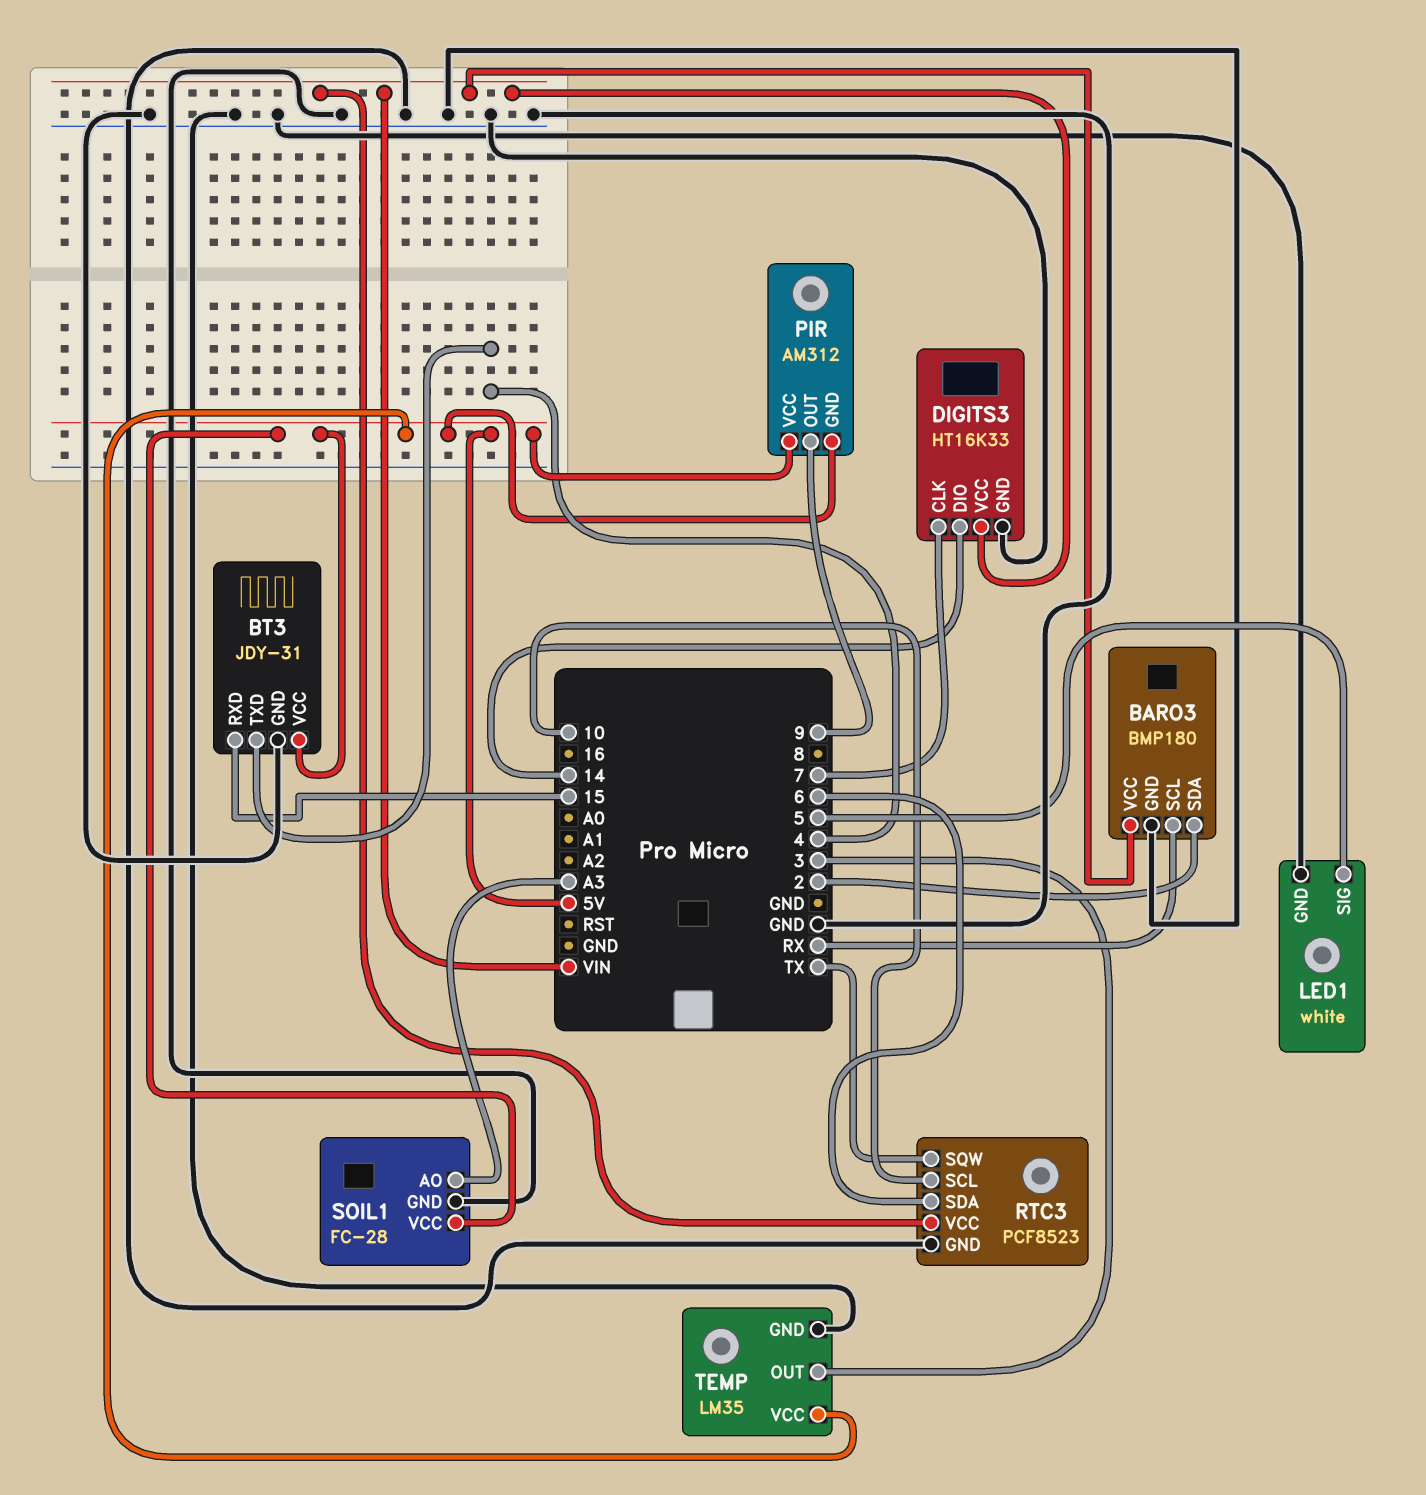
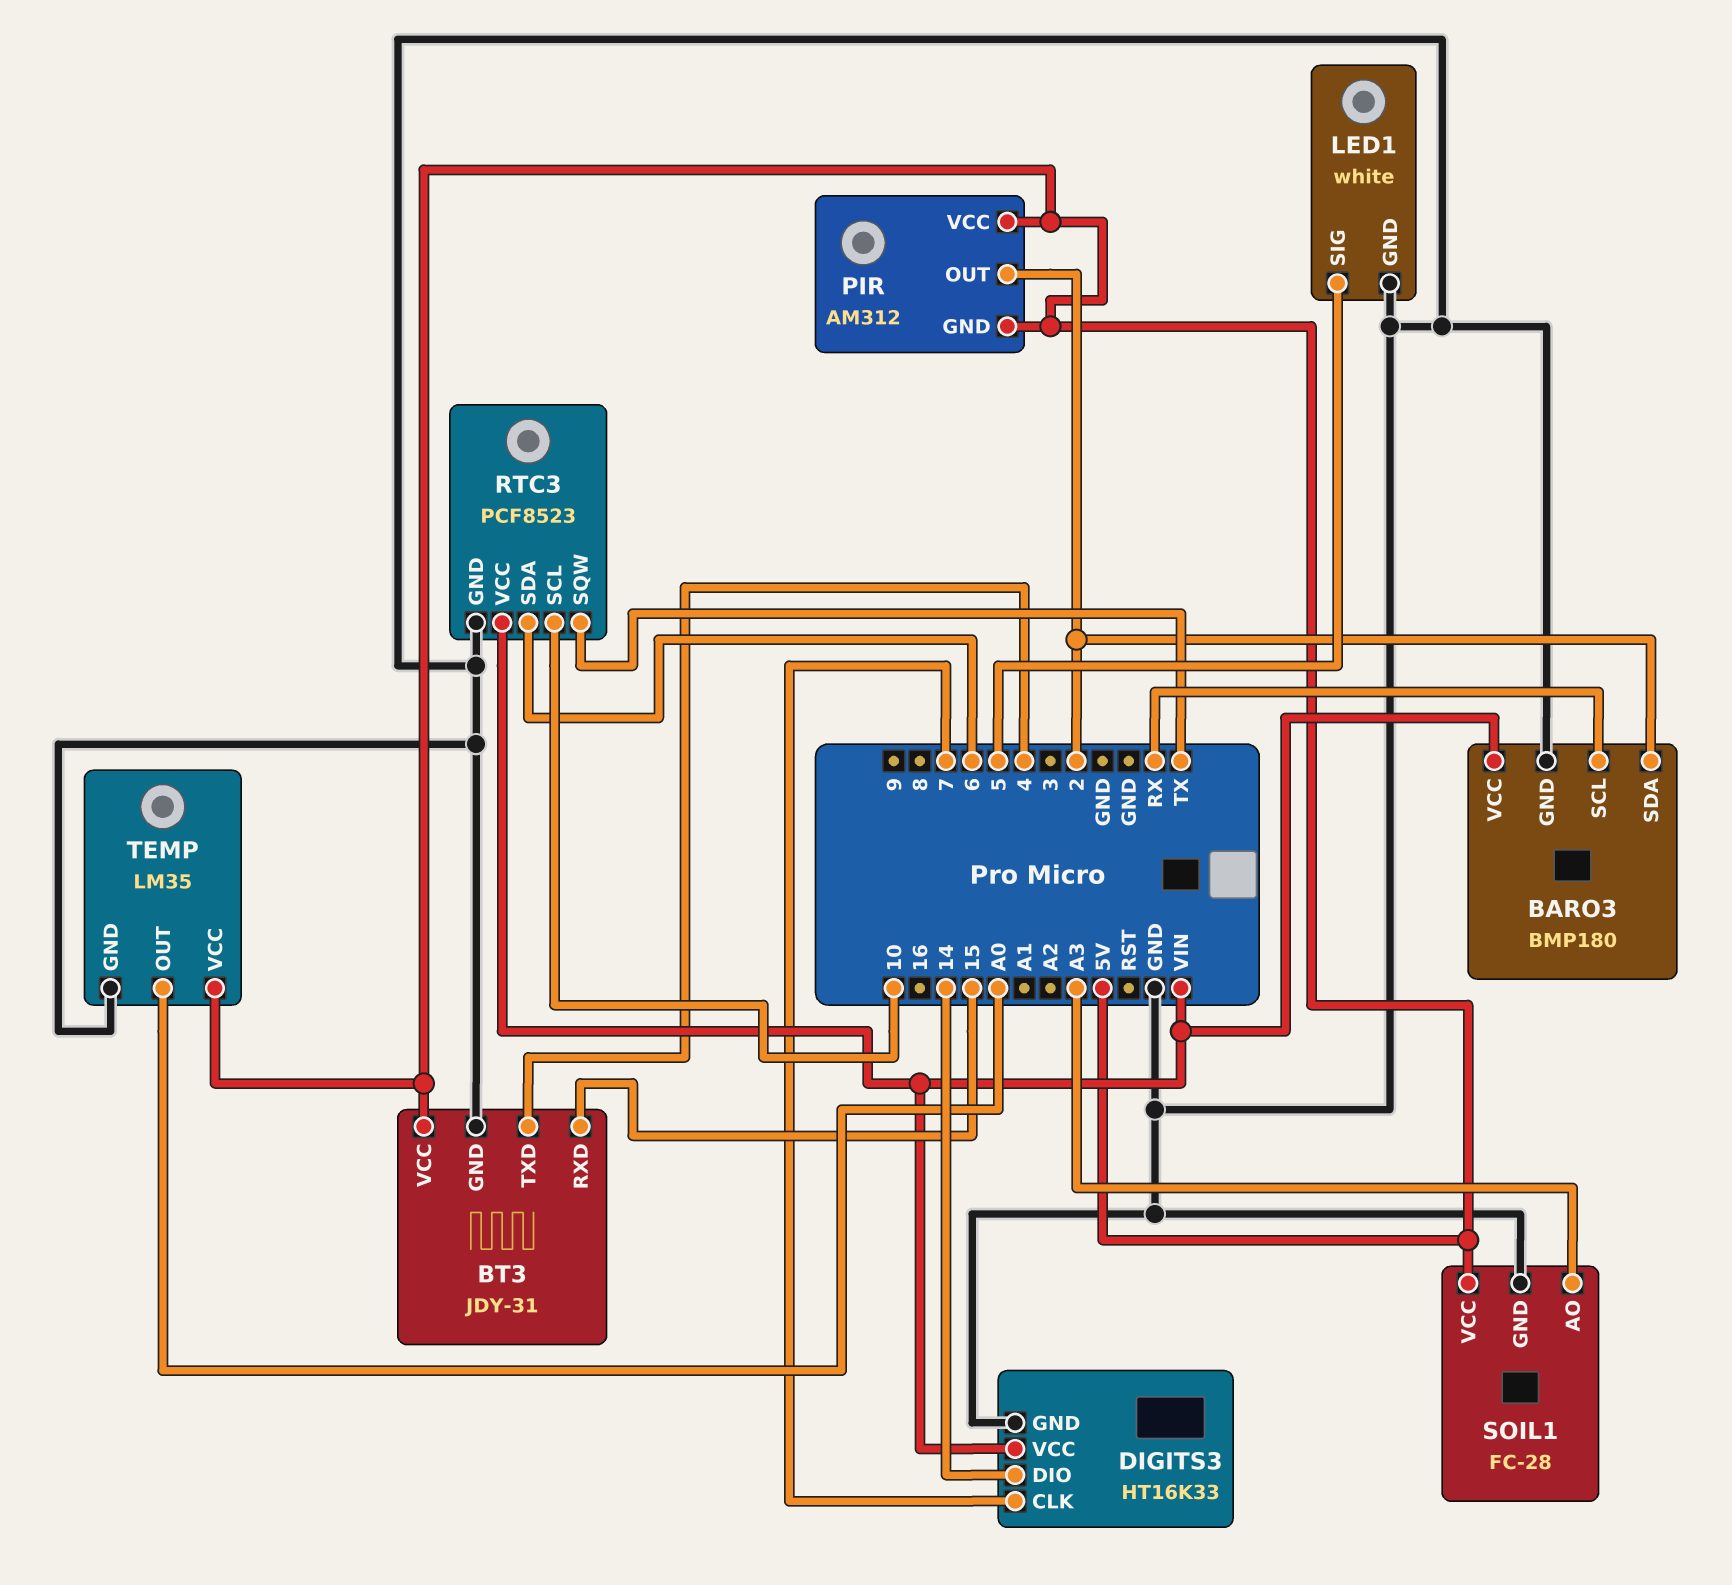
PIR pin OUT: 9 -> 2
TEMP pin OUT: 3 -> A0

